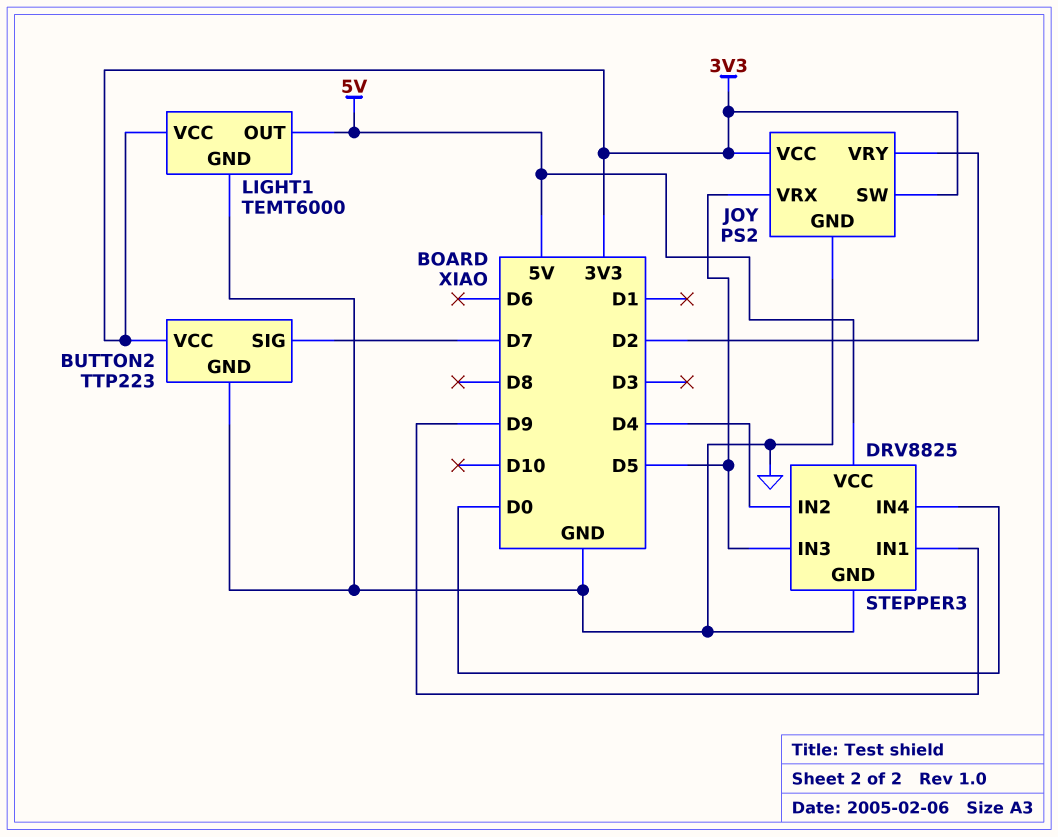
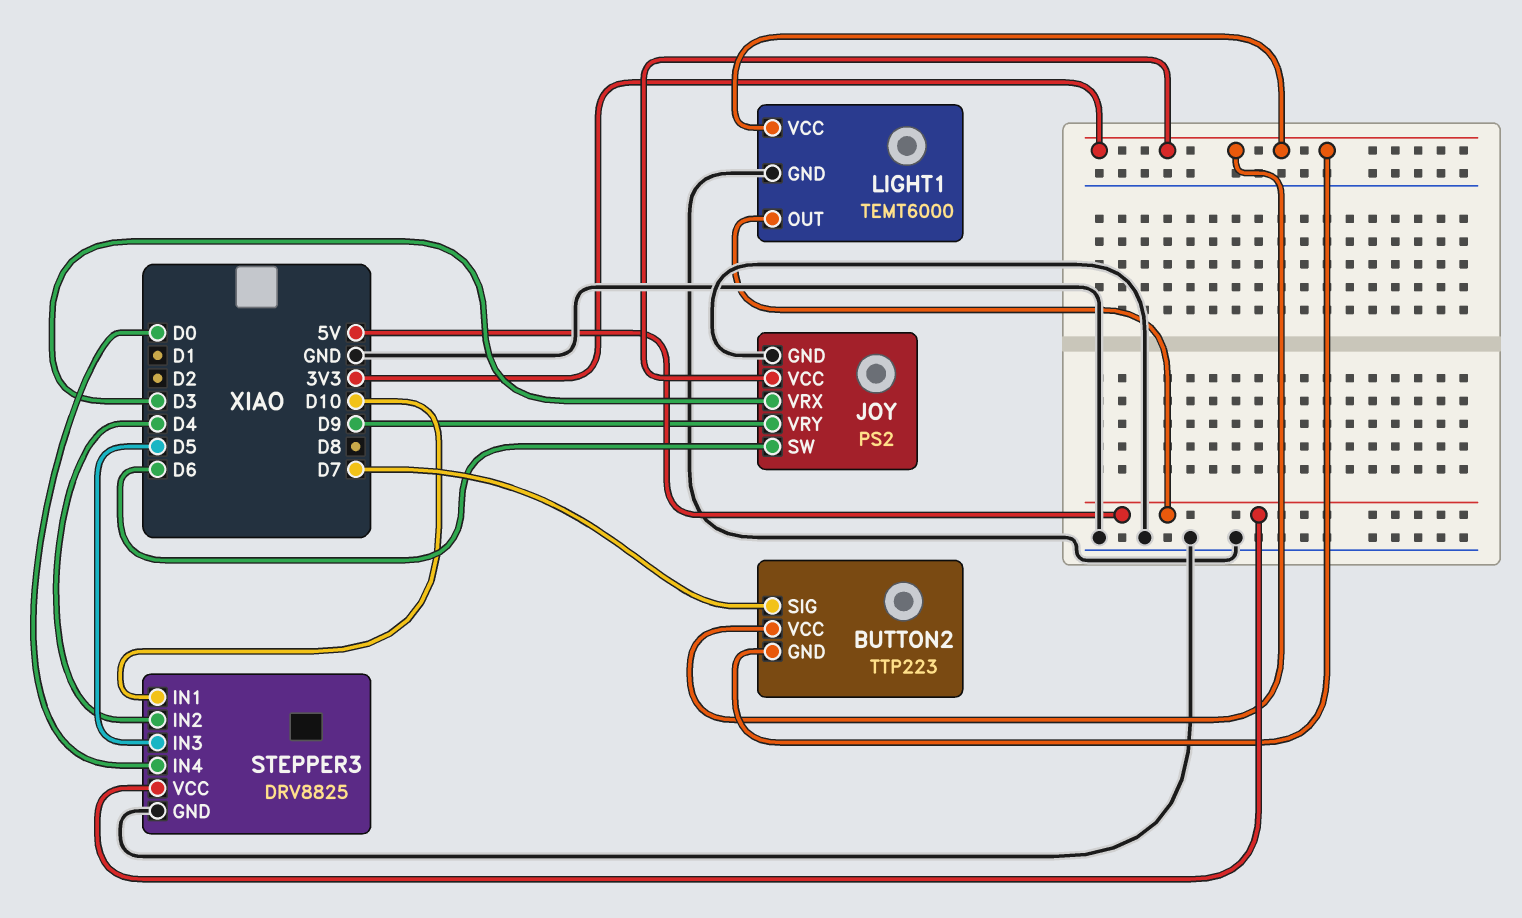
BUTTON2 pin GND: GND -> 3V3
JOY pin SW: 3V3 -> D6
JOY pin VRX: D5 -> D3
JOY pin VRY: D2 -> D9
STEPPER3 pin IN1: D9 -> D10

